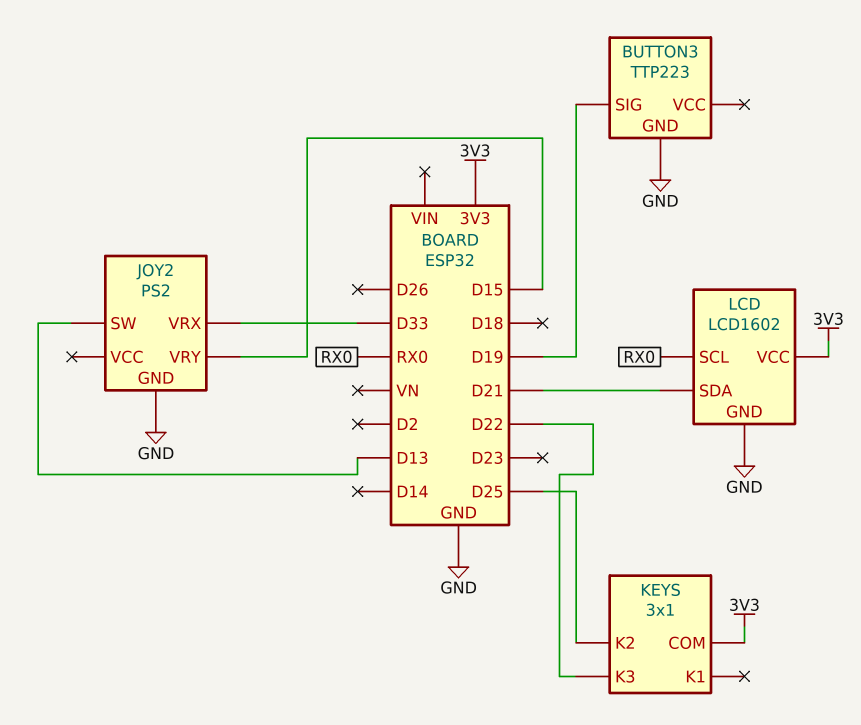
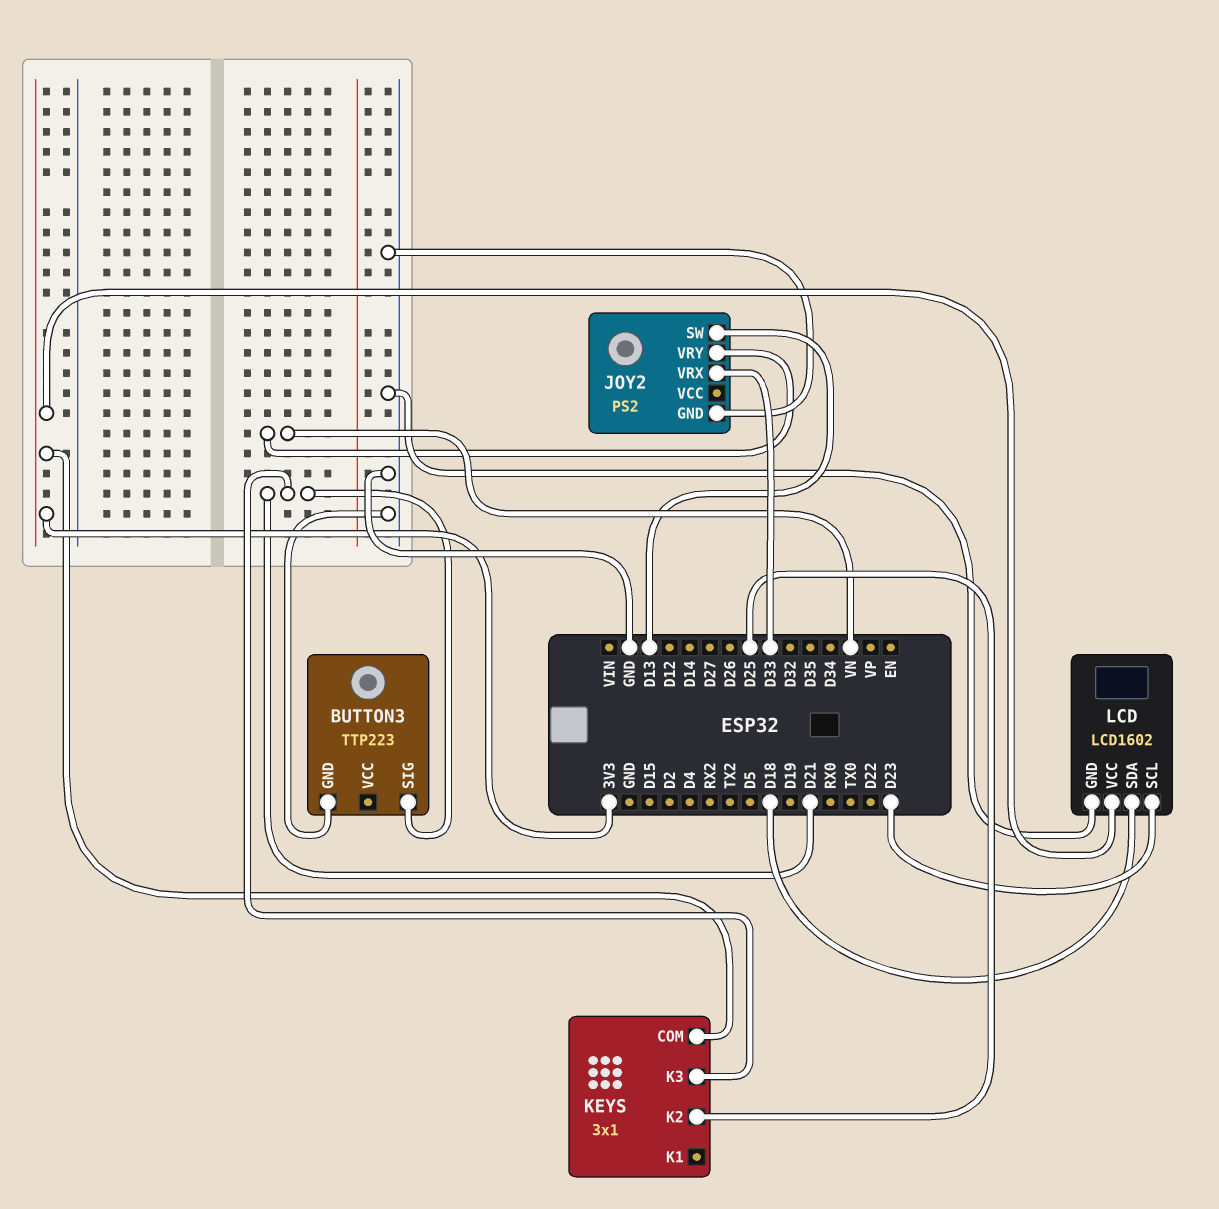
BUTTON3 pin SIG: D19 -> D21
JOY2 pin VRY: D15 -> VN
KEYS pin K3: D22 -> D21
LCD pin SCL: RX0 -> D23
LCD pin SDA: D21 -> D18

